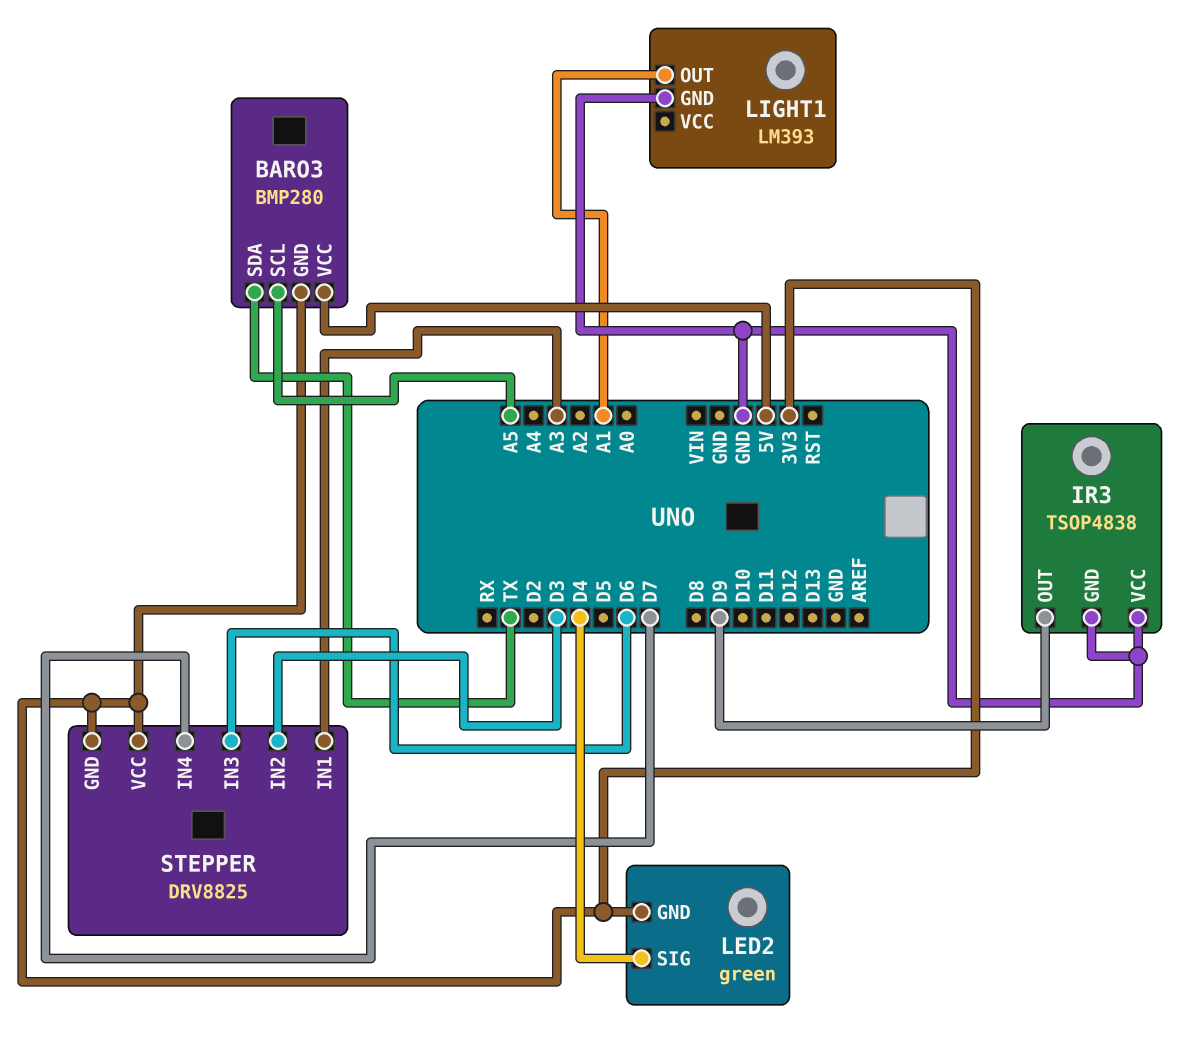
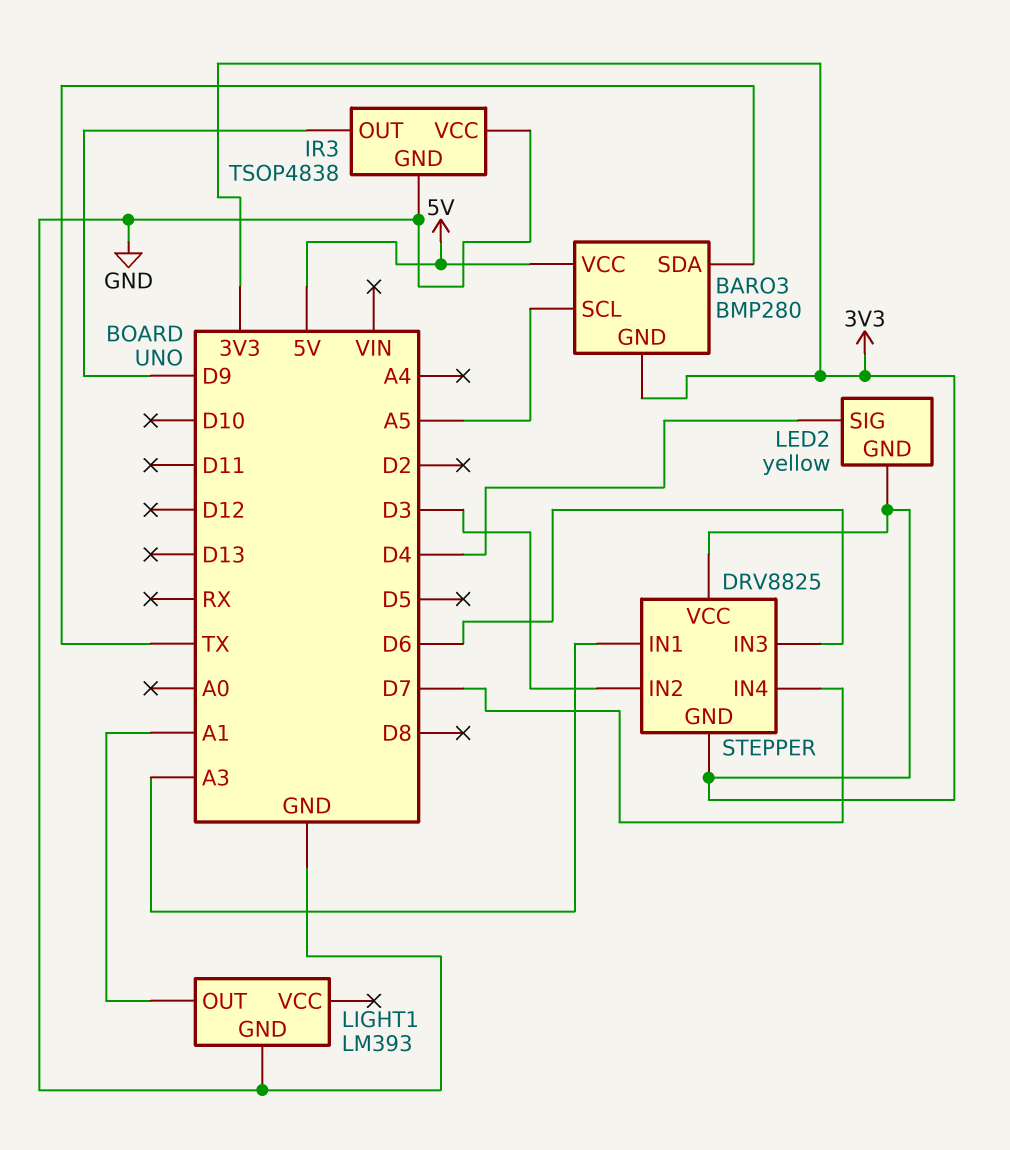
LED2: green -> yellow

